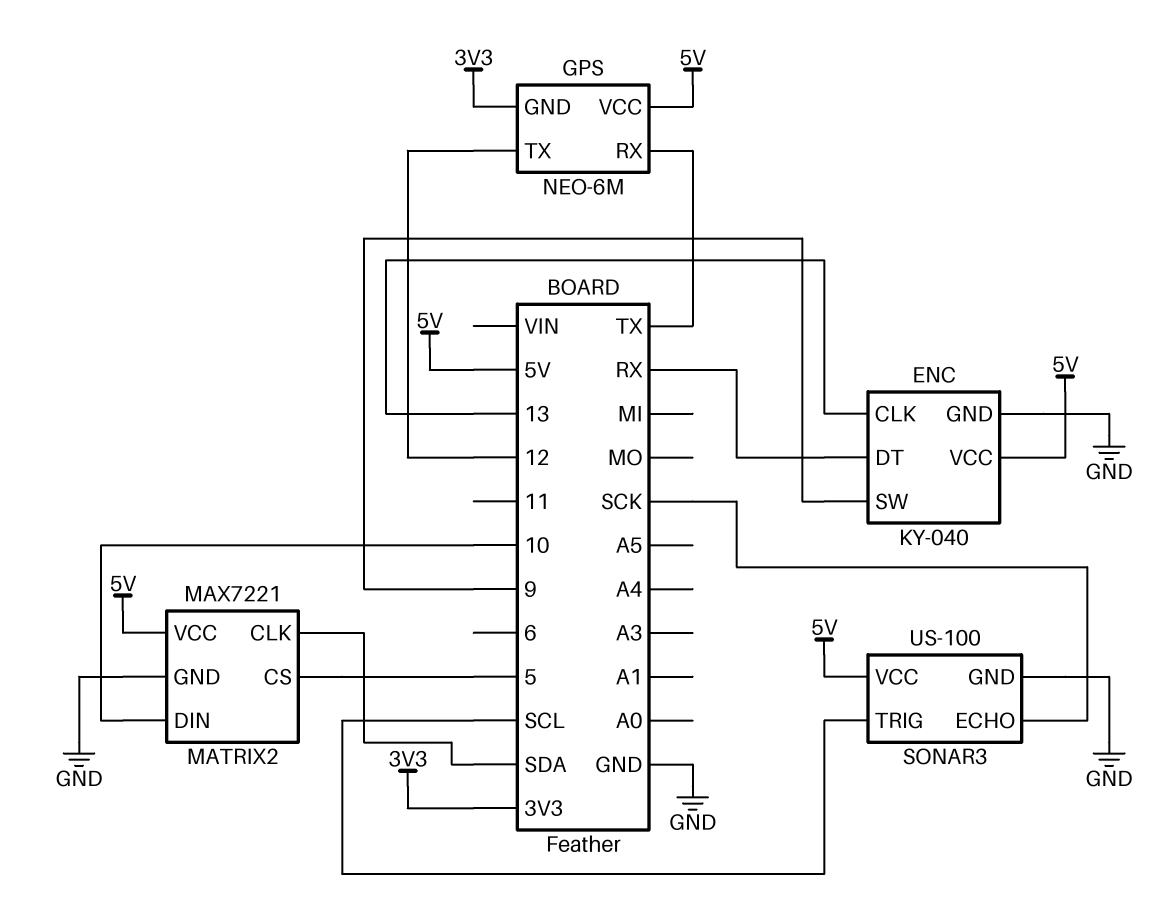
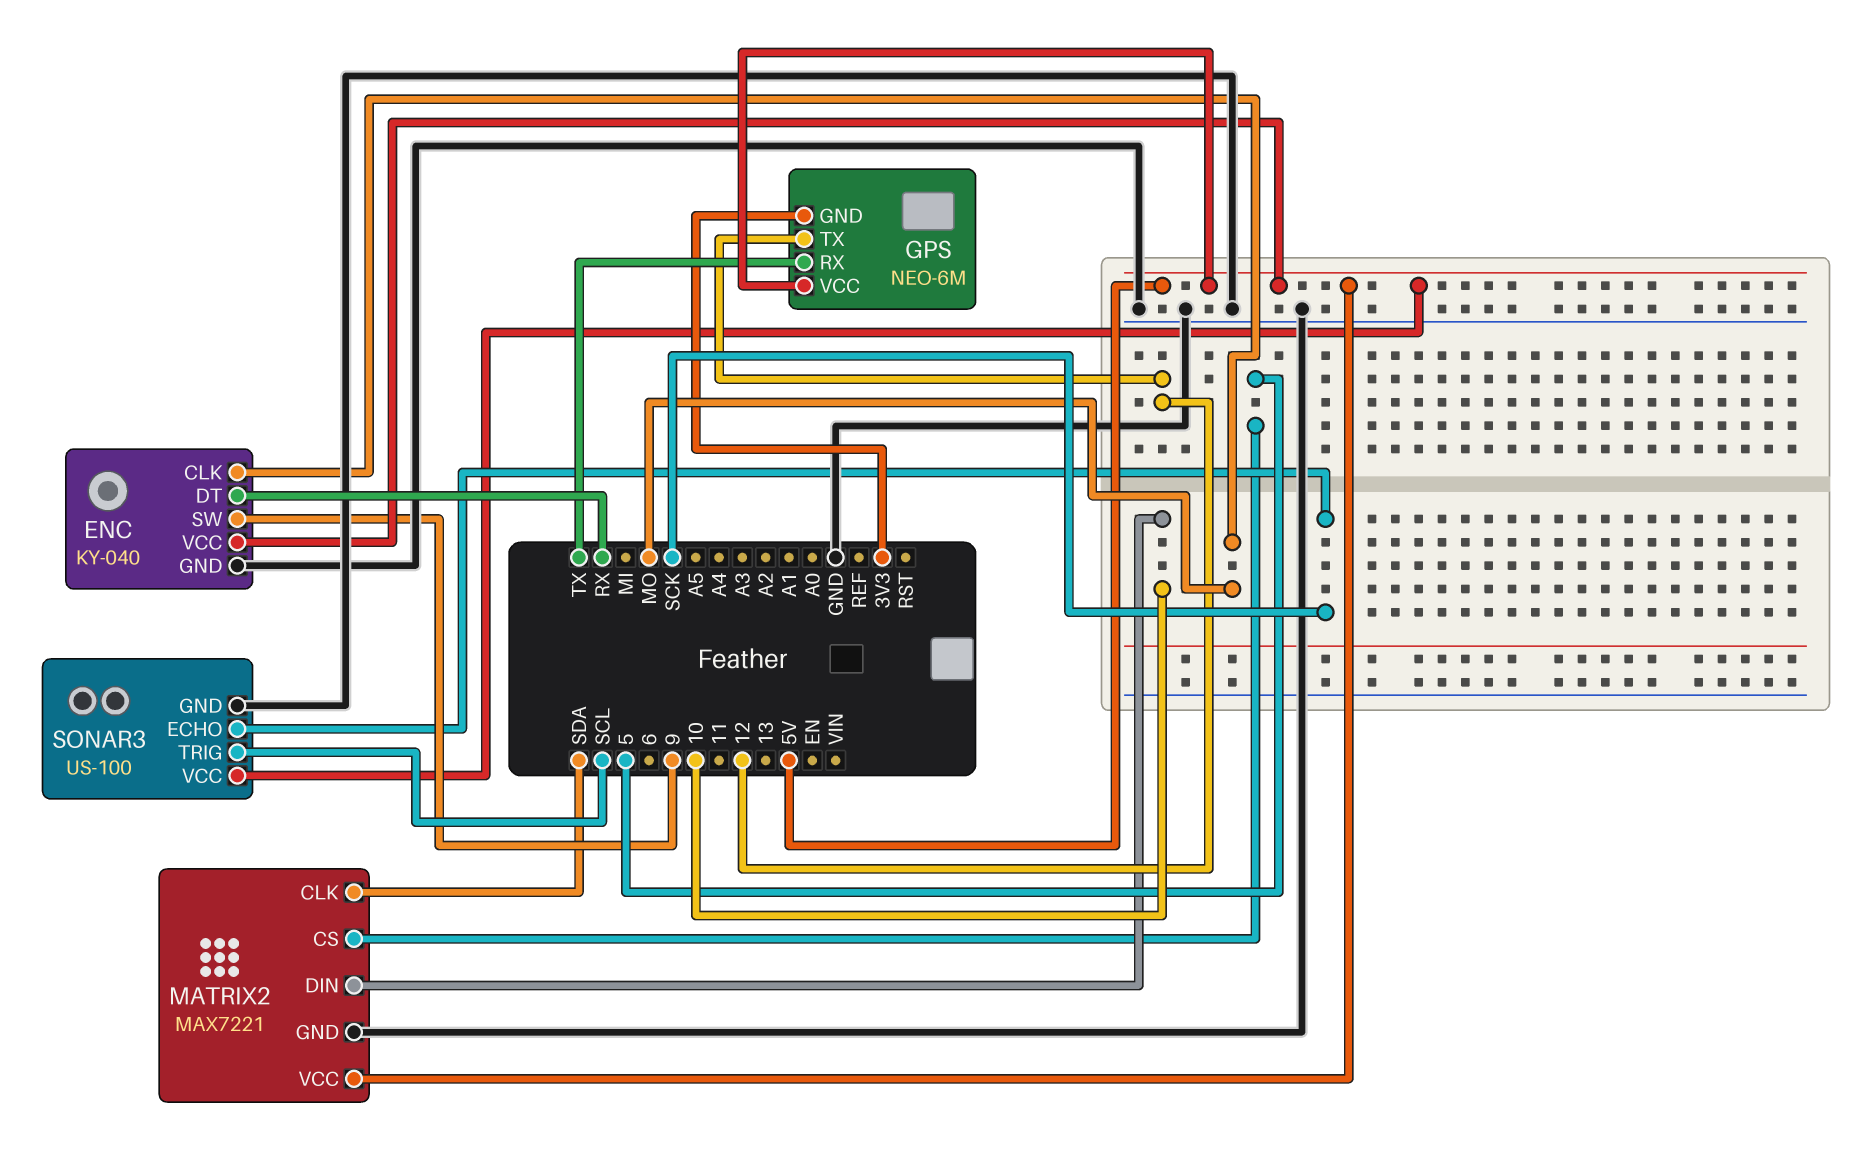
ENC pin CLK: 13 -> MO

